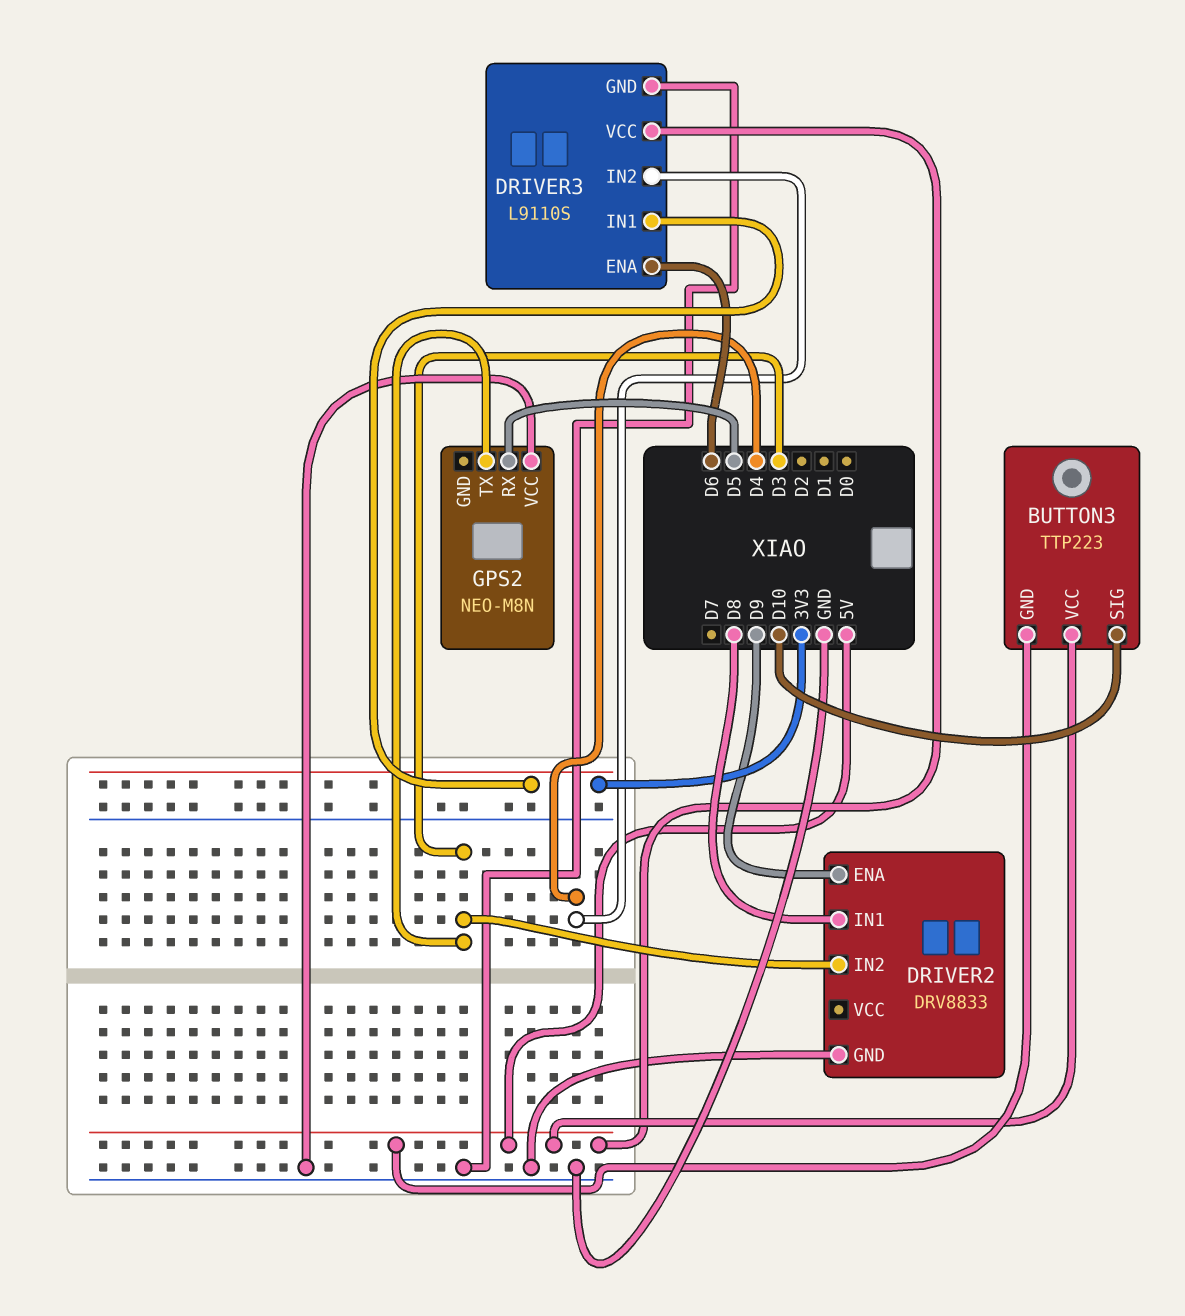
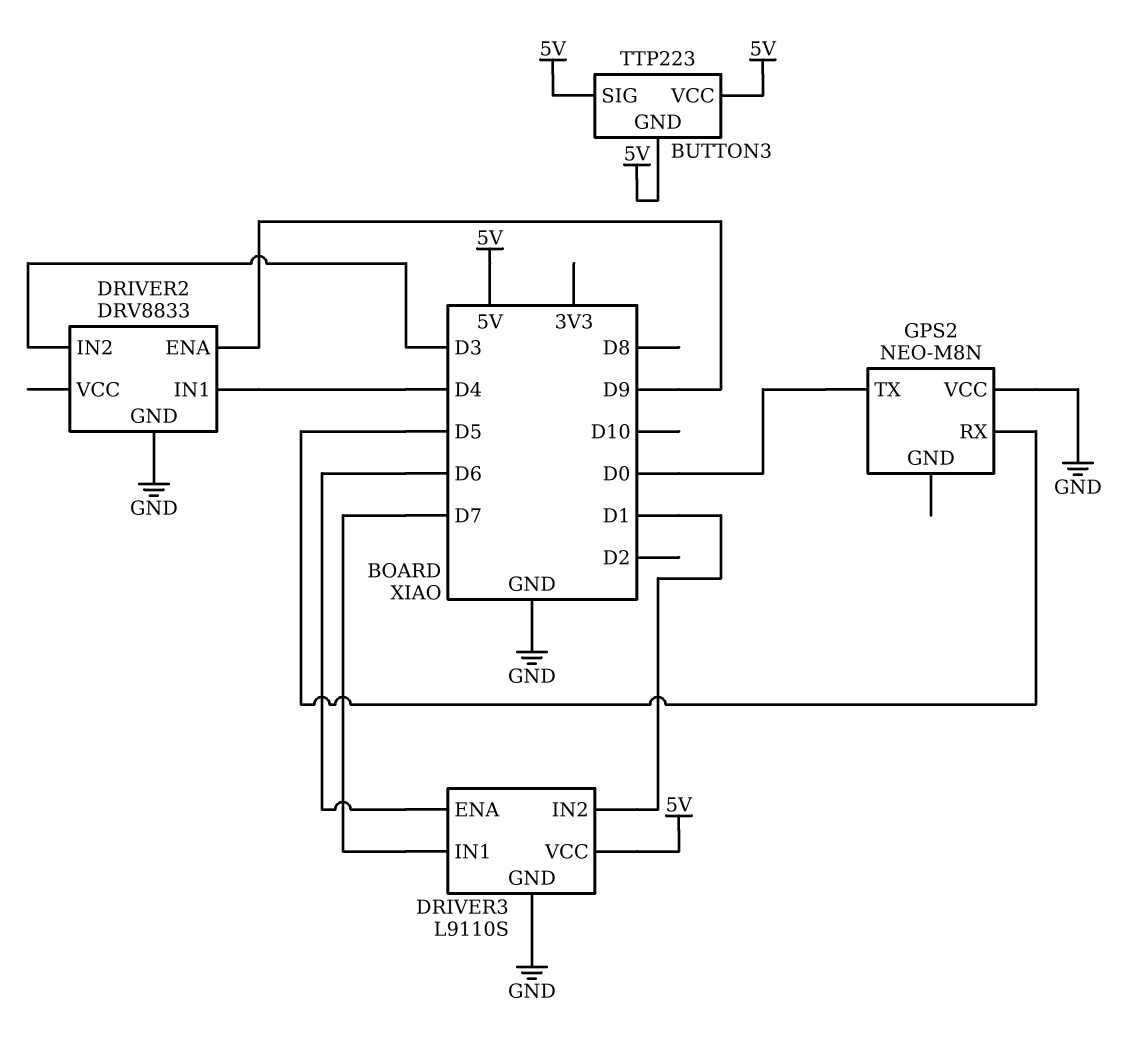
BUTTON3 pin SIG: D10 -> 5V
DRIVER2 pin IN1: D8 -> D4
DRIVER3 pin IN1: 3V3 -> D7
DRIVER3 pin IN2: D4 -> D1
GPS2 pin TX: D3 -> D0

